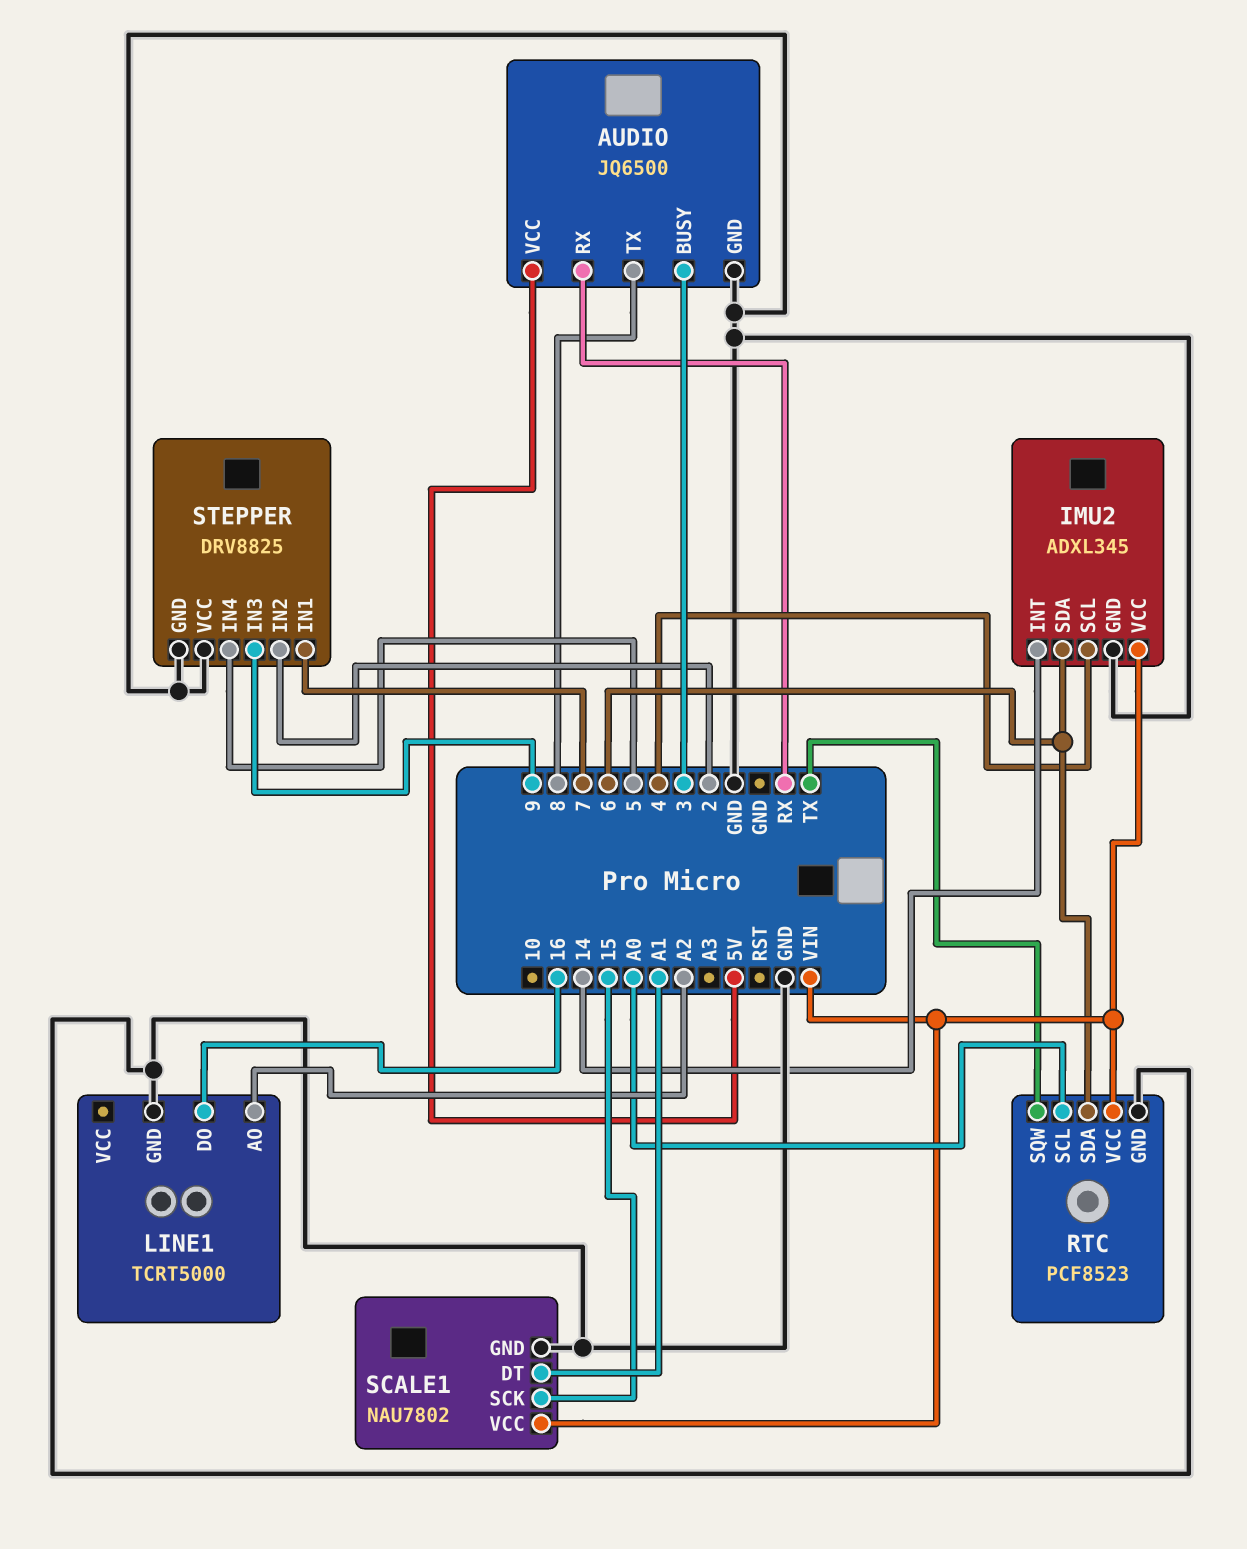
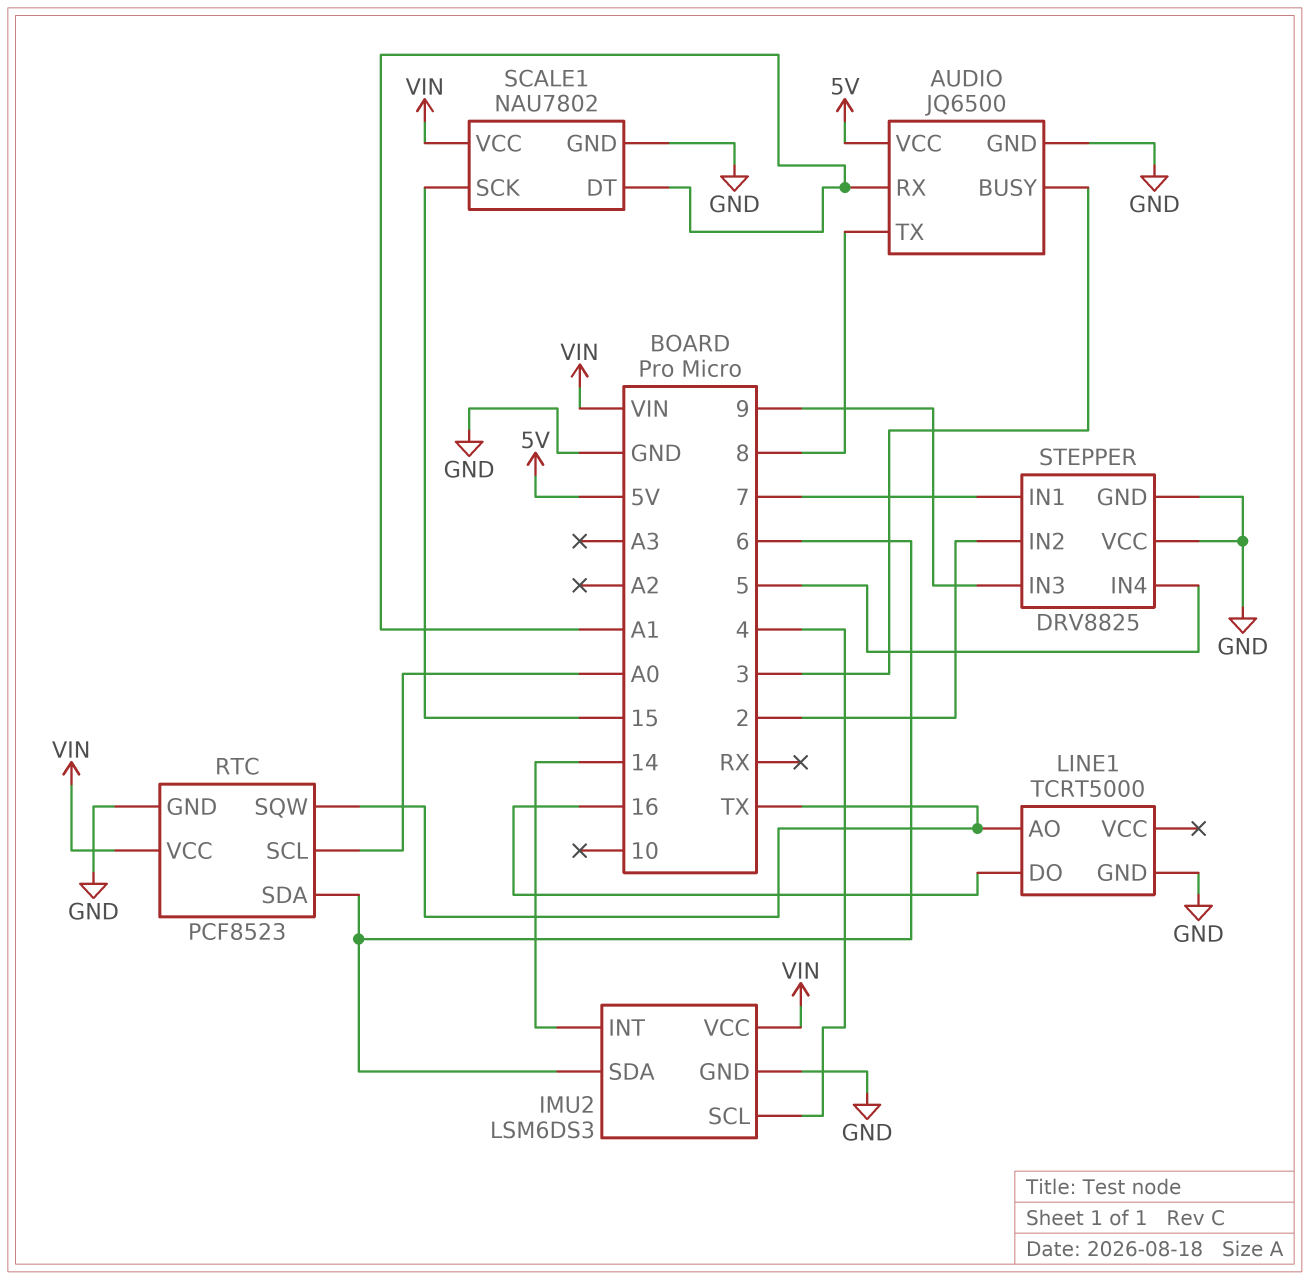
AUDIO pin RX: RX -> A1
IMU2: ADXL345 -> LSM6DS3
LINE1 pin AO: A2 -> TX

